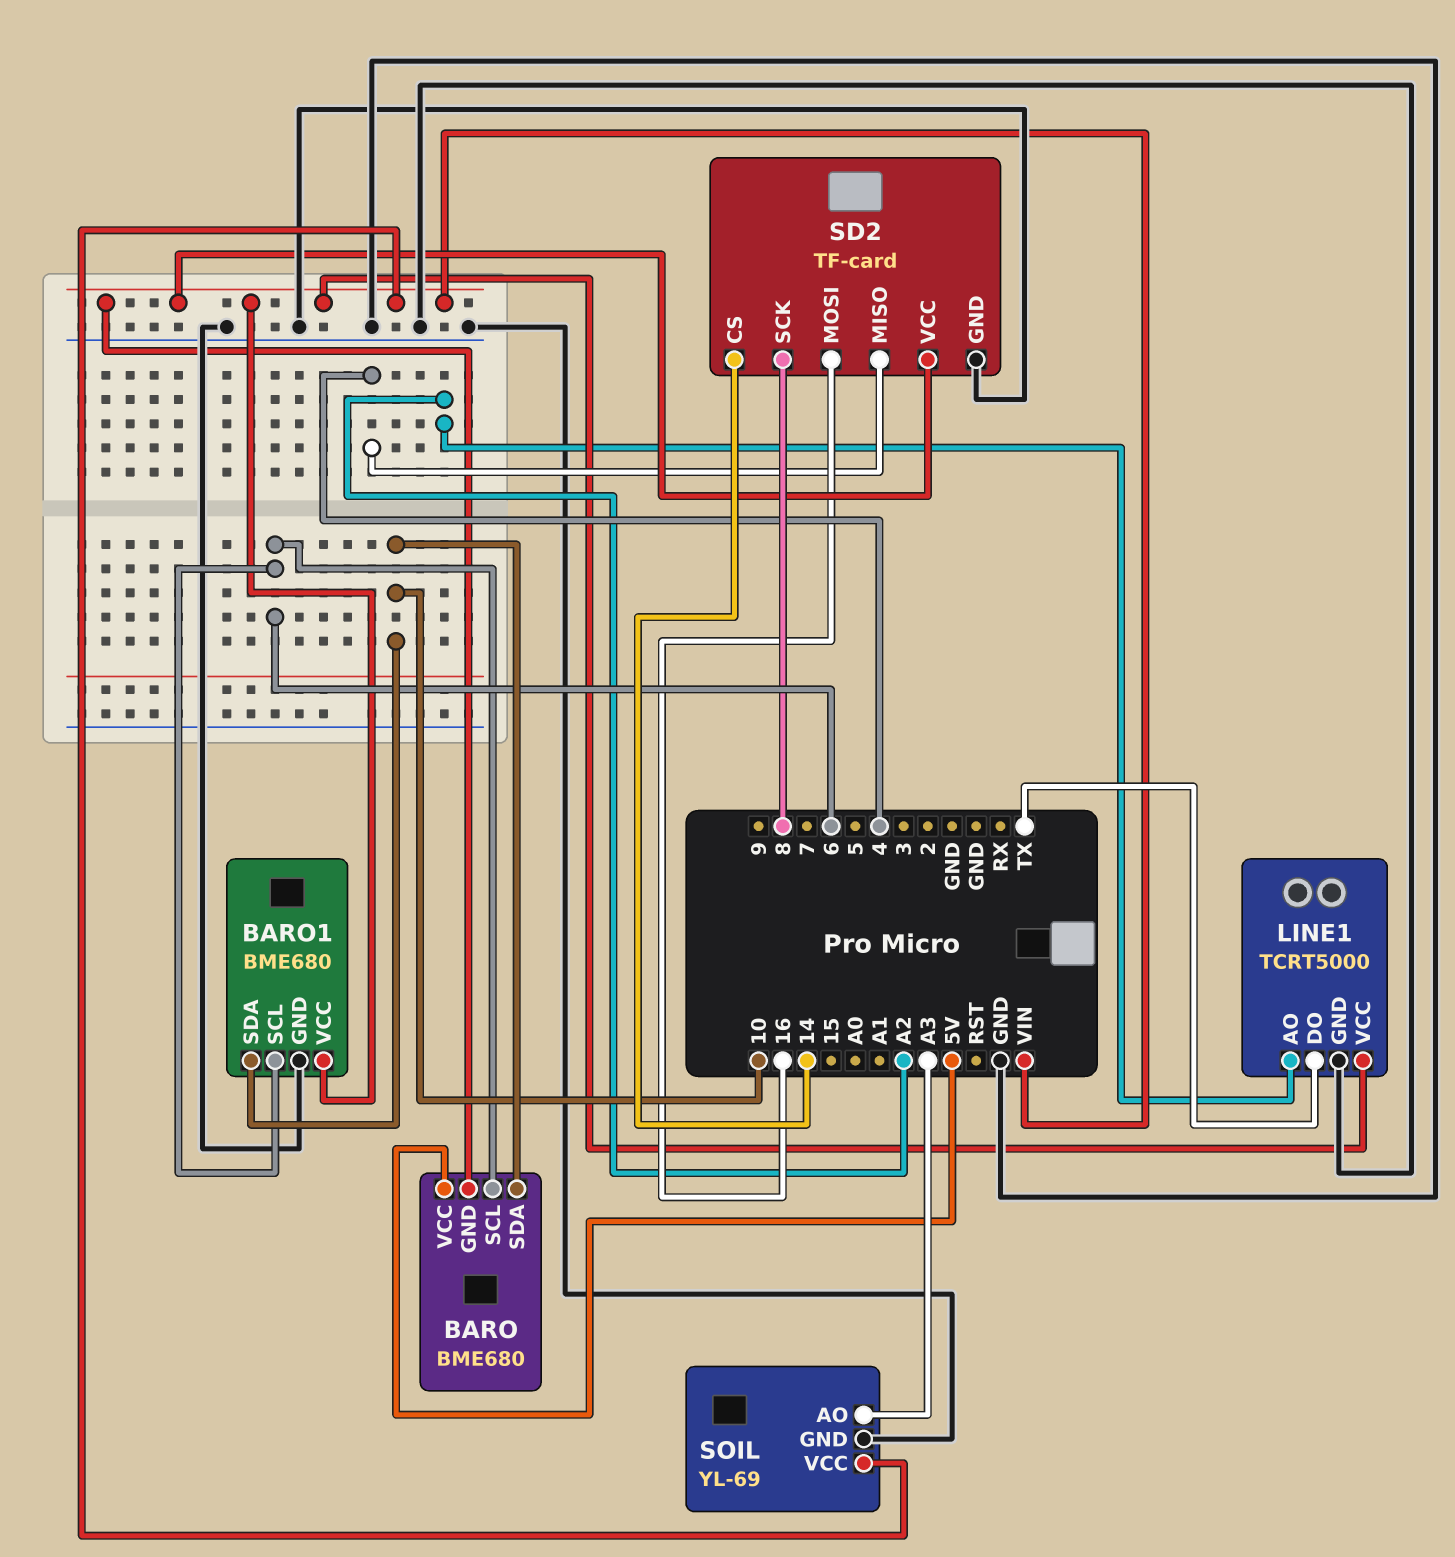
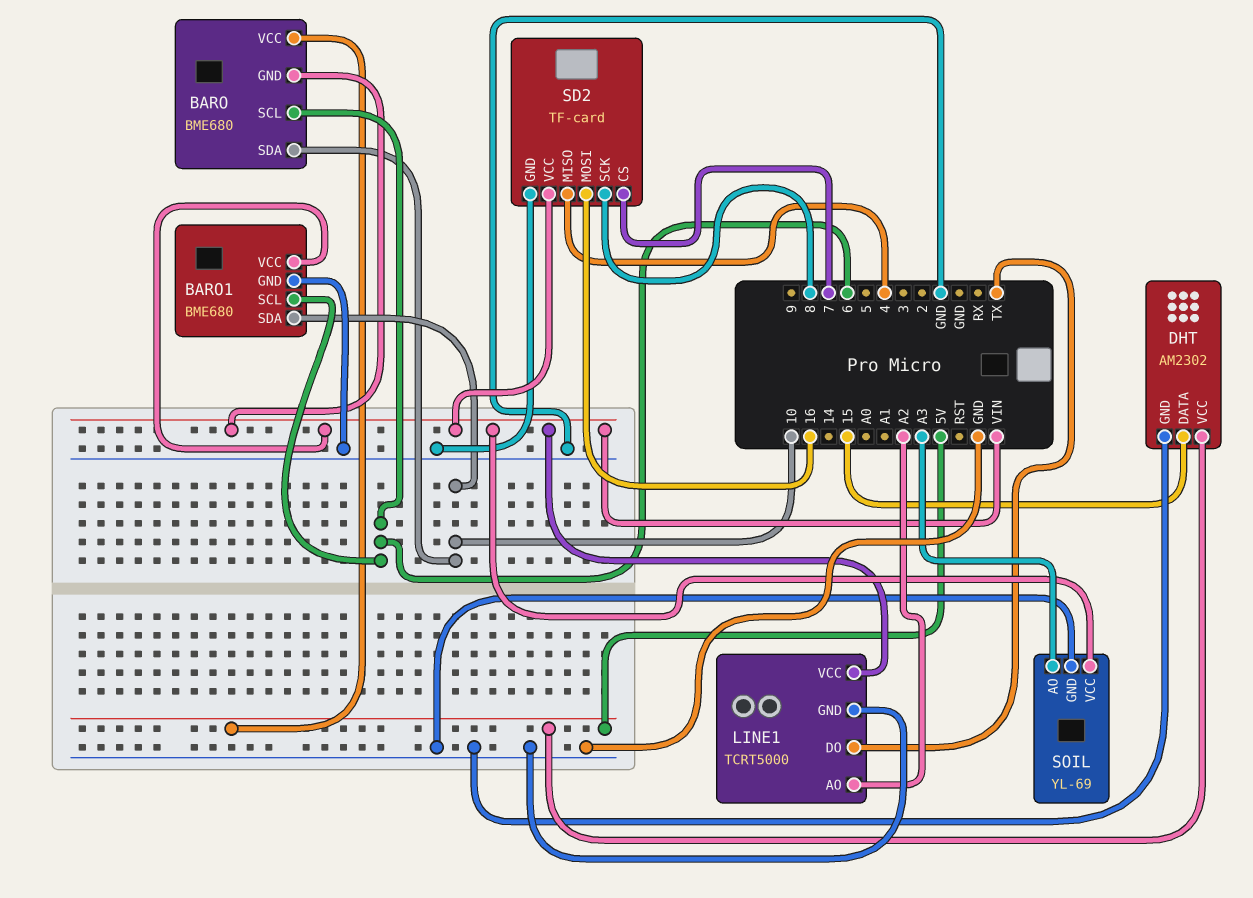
DHT: none -> AM2302
DHT pin DATA: none -> 15
DHT pin GND: none -> GND
DHT pin VCC: none -> 5V
SD2 pin CS: 14 -> 7

